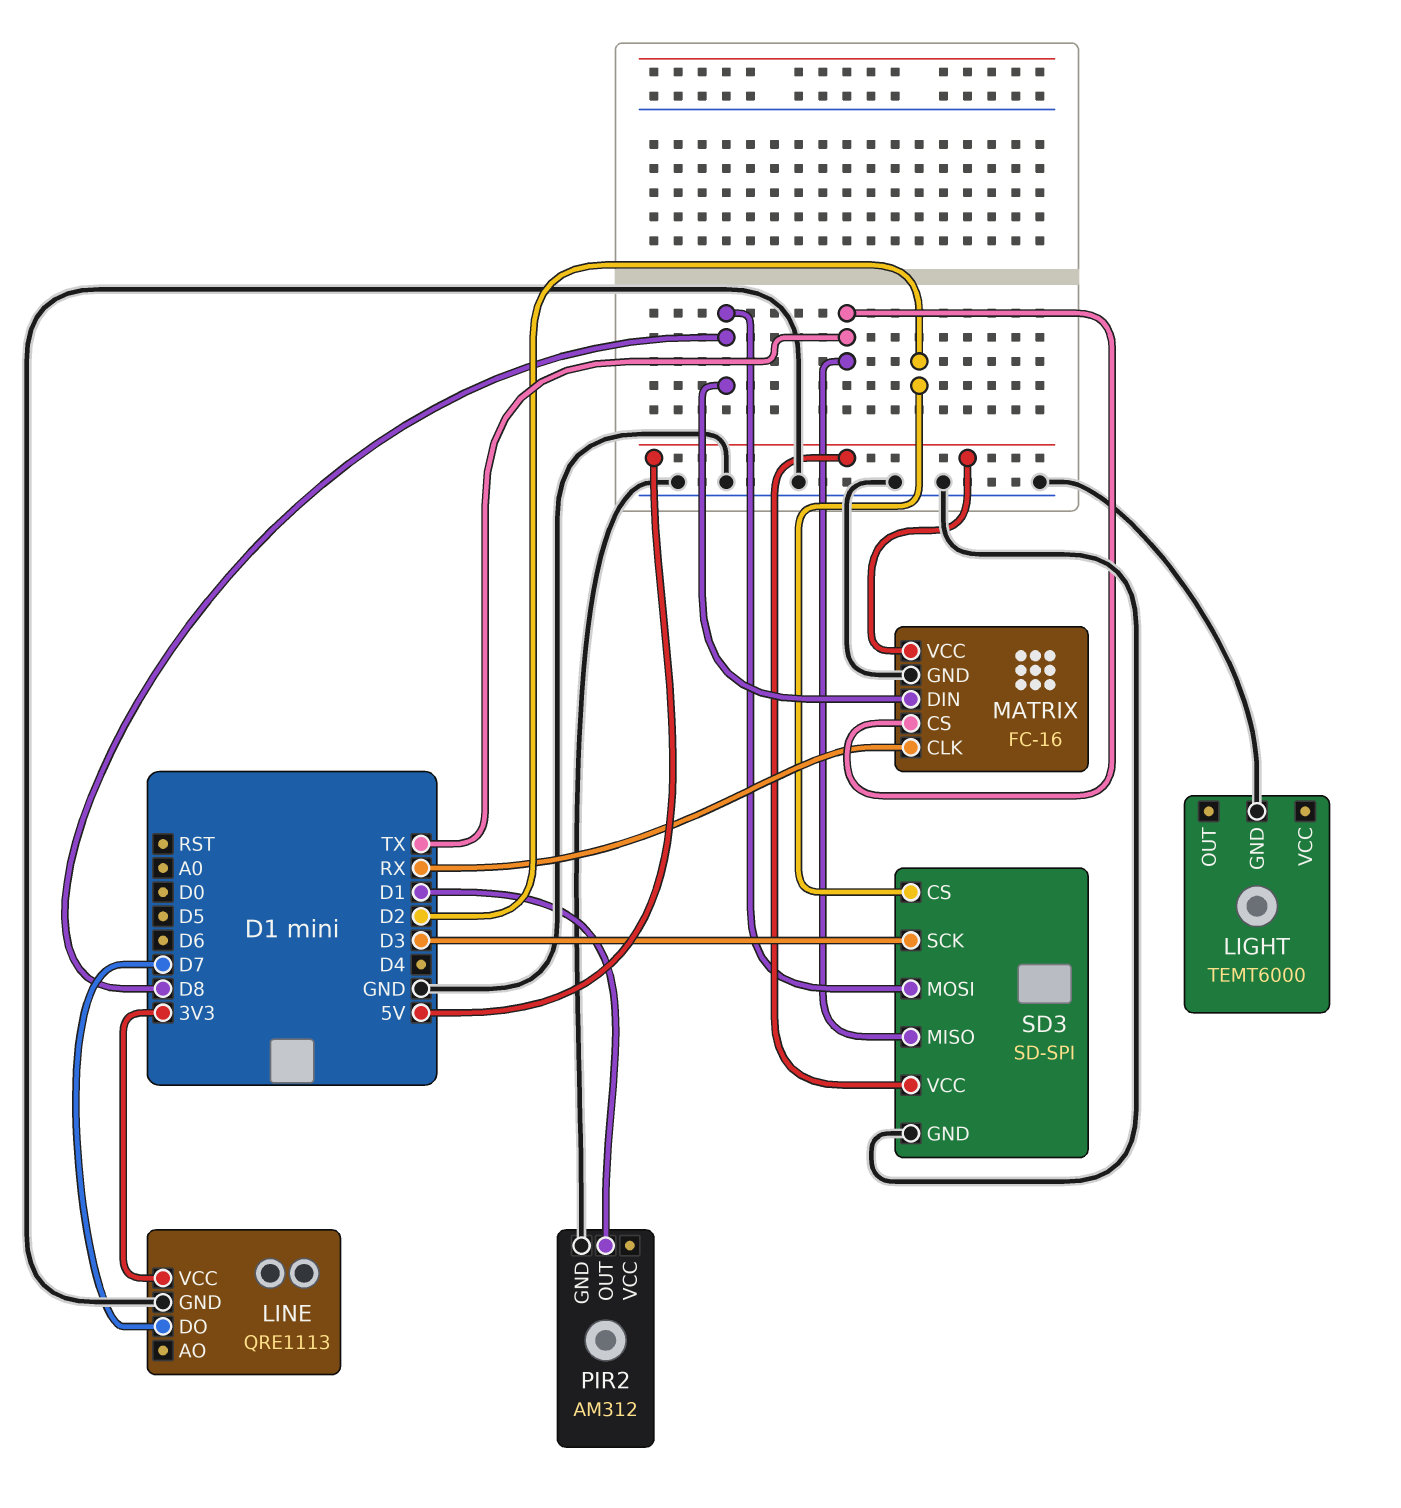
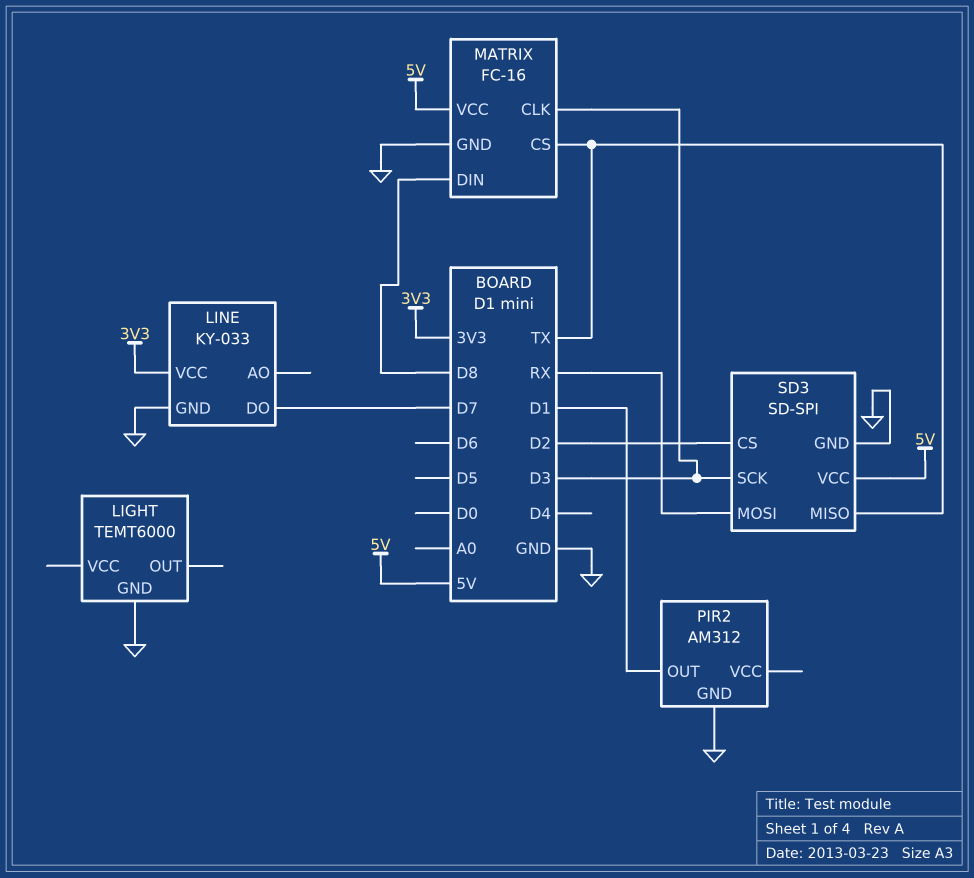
LINE: QRE1113 -> KY-033
MATRIX pin CLK: RX -> D3
SD3 pin MOSI: D8 -> RX

